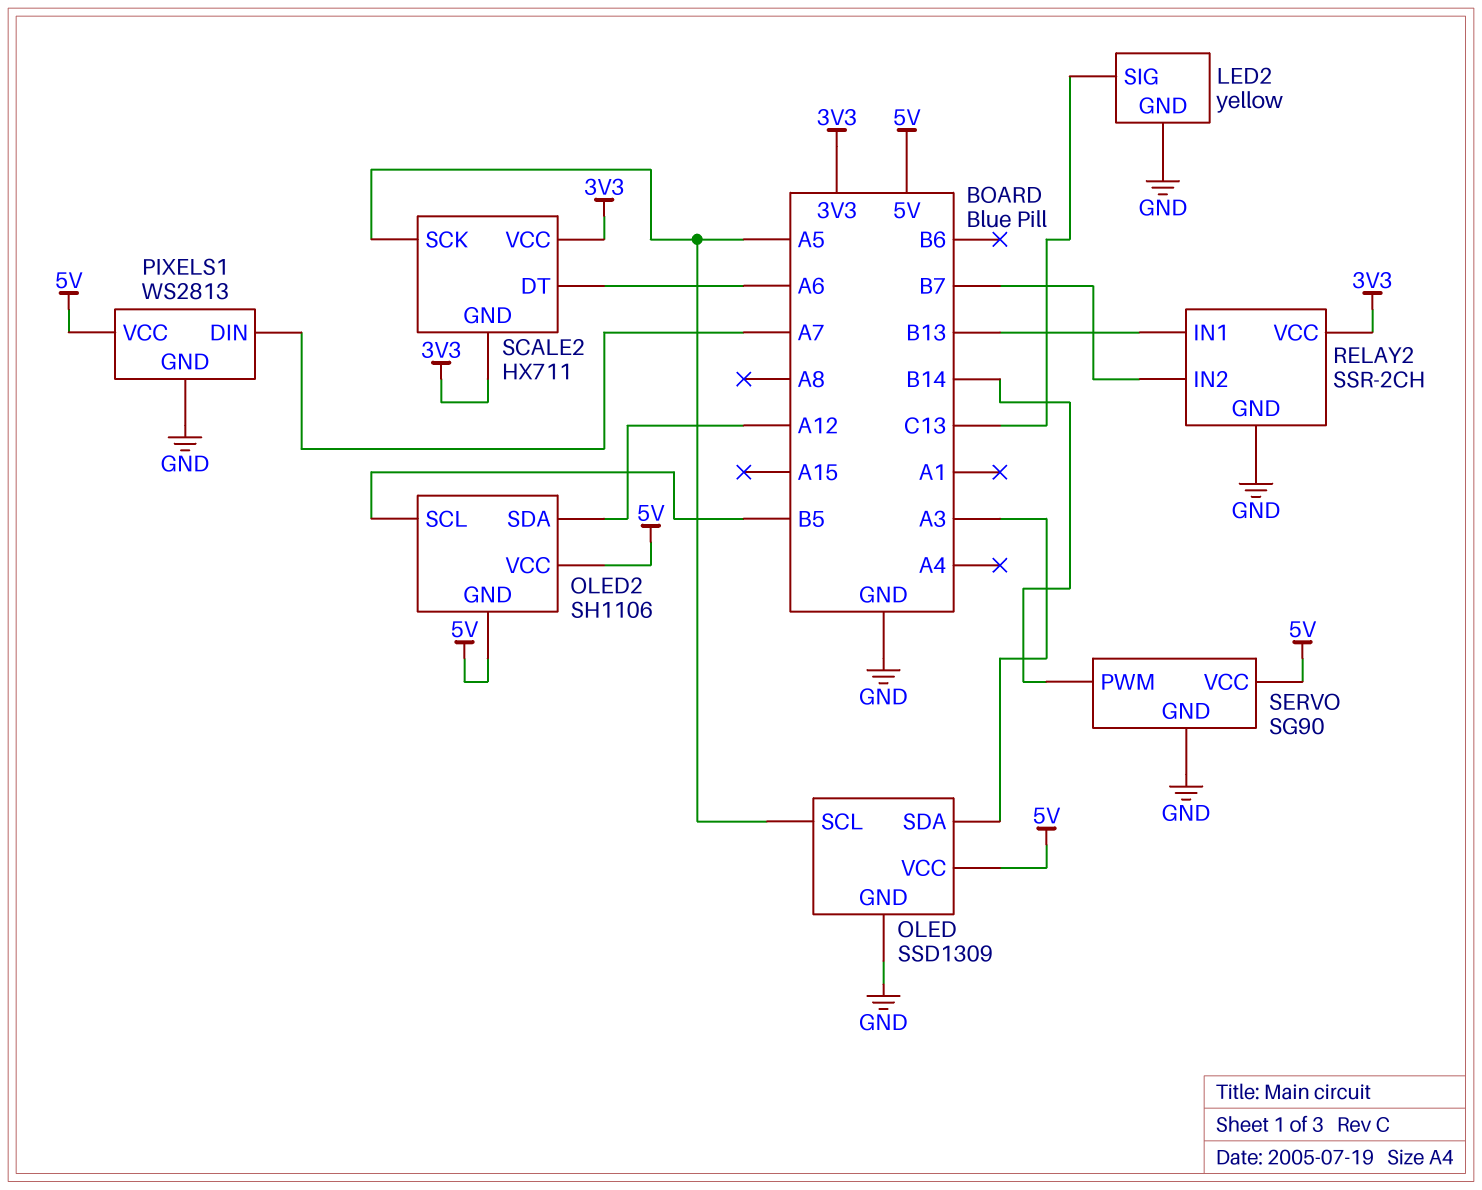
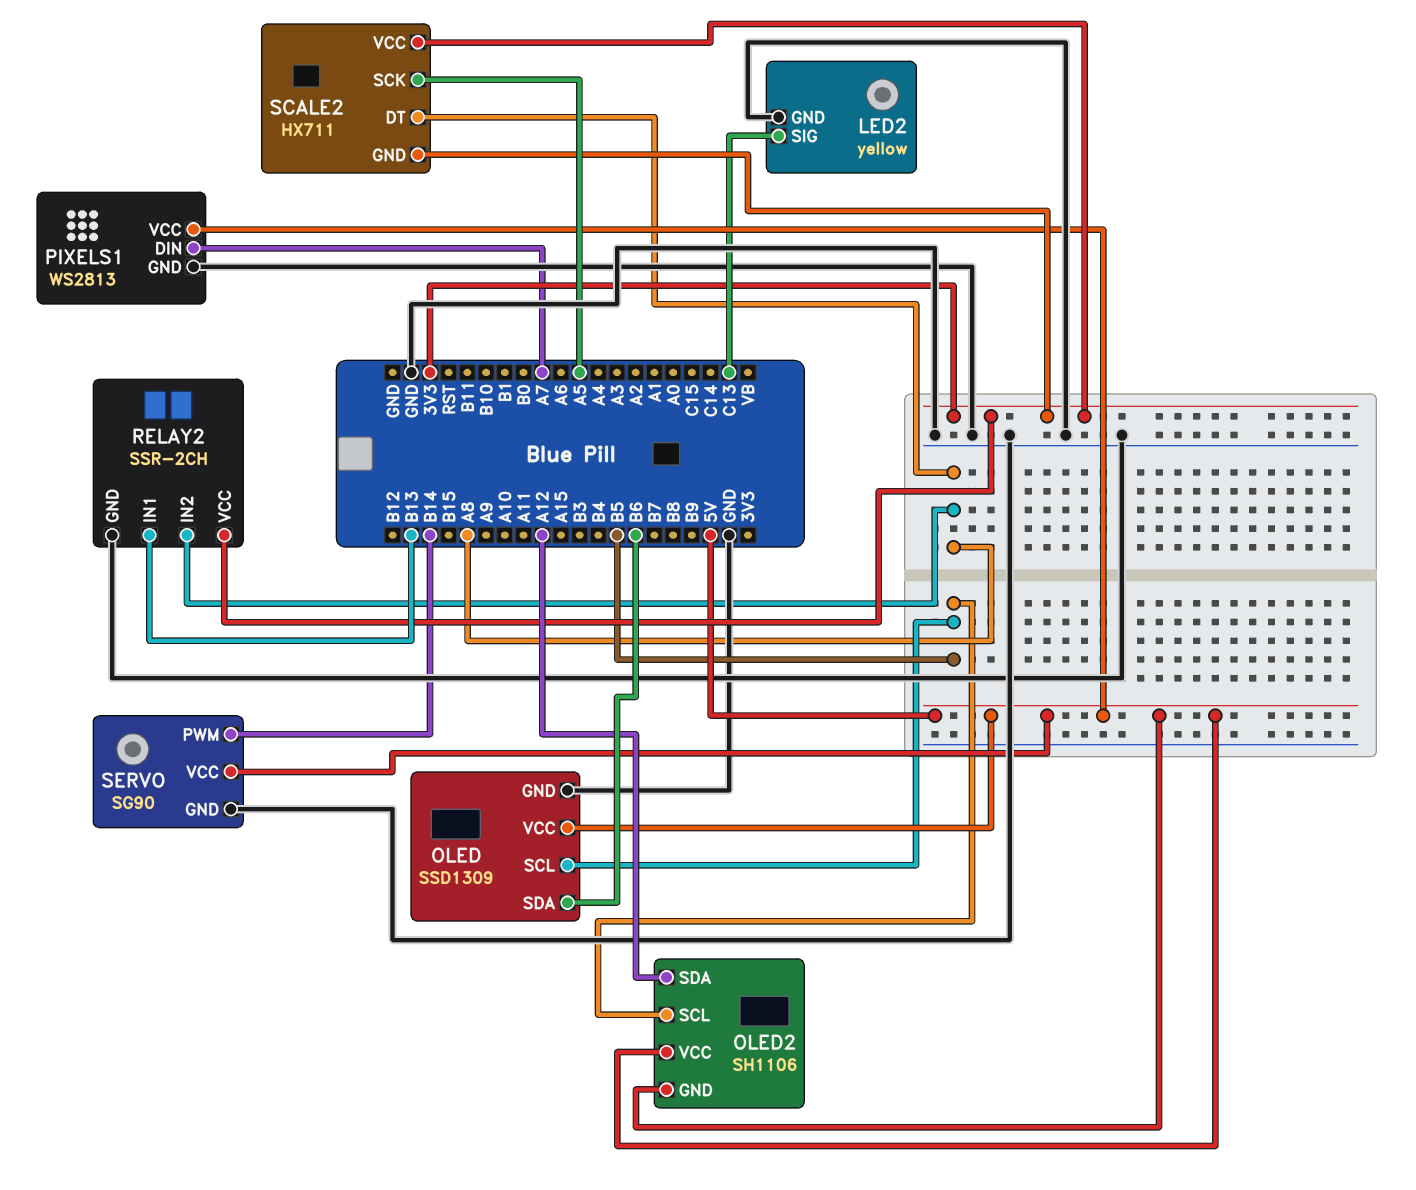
OLED pin SCL: A5 -> B5
OLED pin SDA: A3 -> B6
RELAY2 pin IN2: B7 -> A8
SCALE2 pin DT: A6 -> A8

